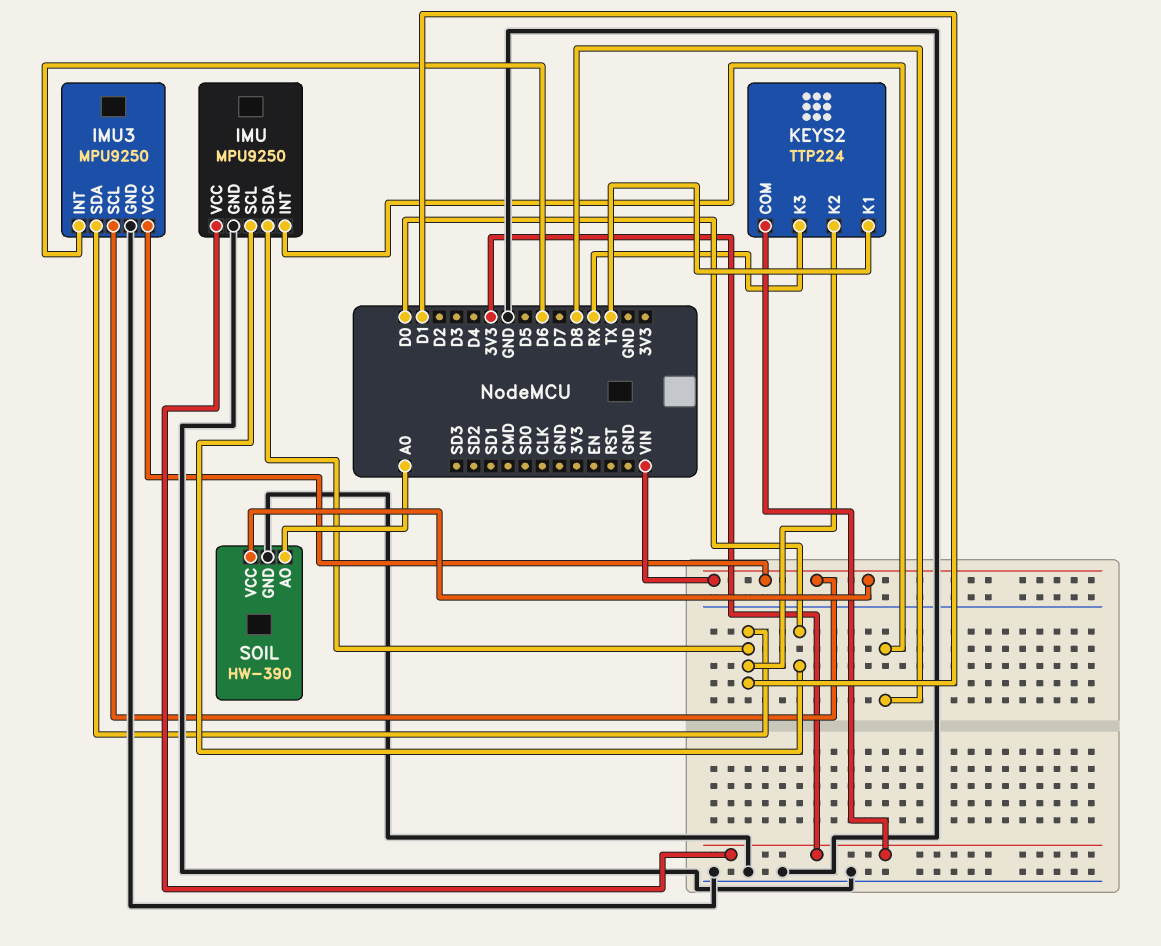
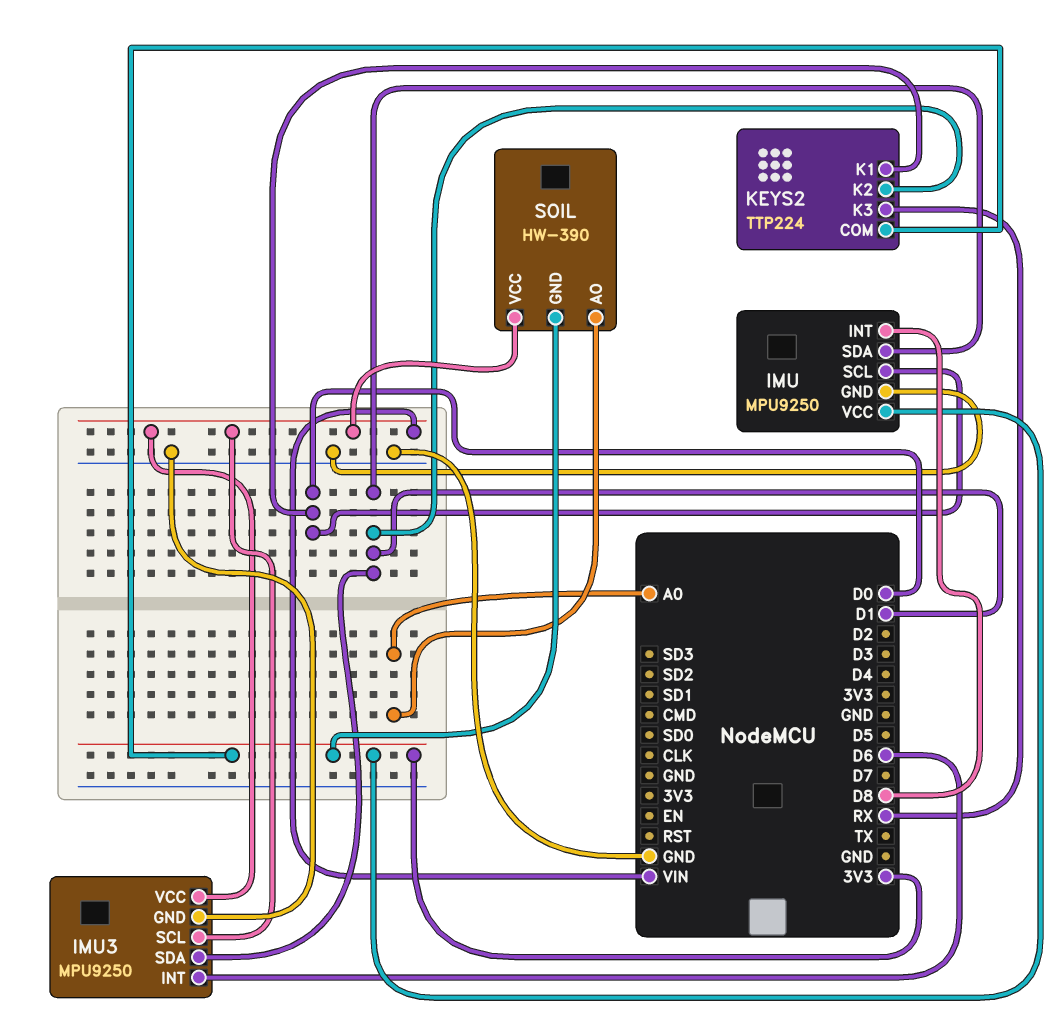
KEYS2 pin K1: TX -> D0
SOIL pin GND: GND -> 3V3

